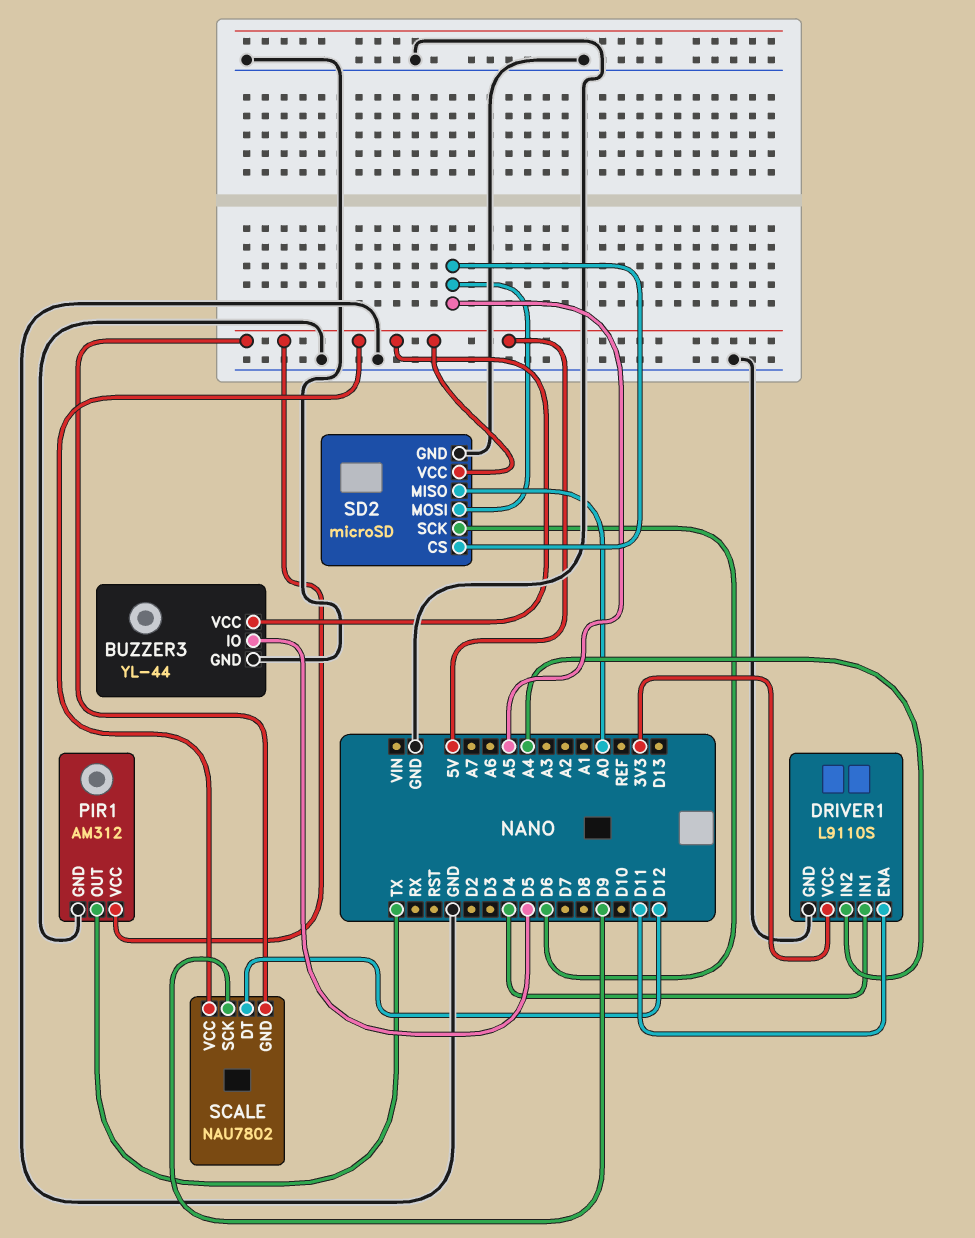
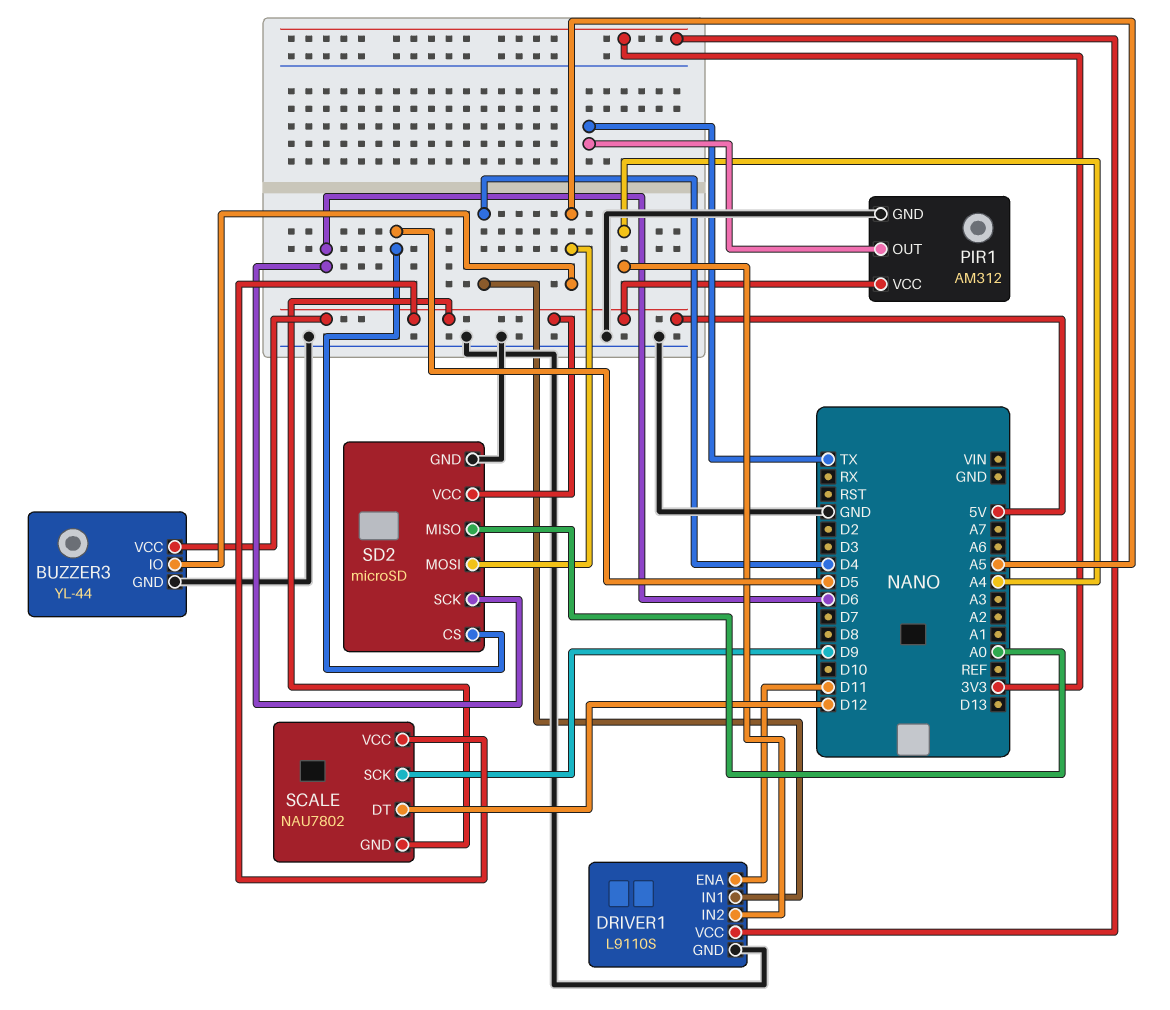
BUZZER3 pin IO: D5 -> A5
SD2 pin CS: A5 -> D5

